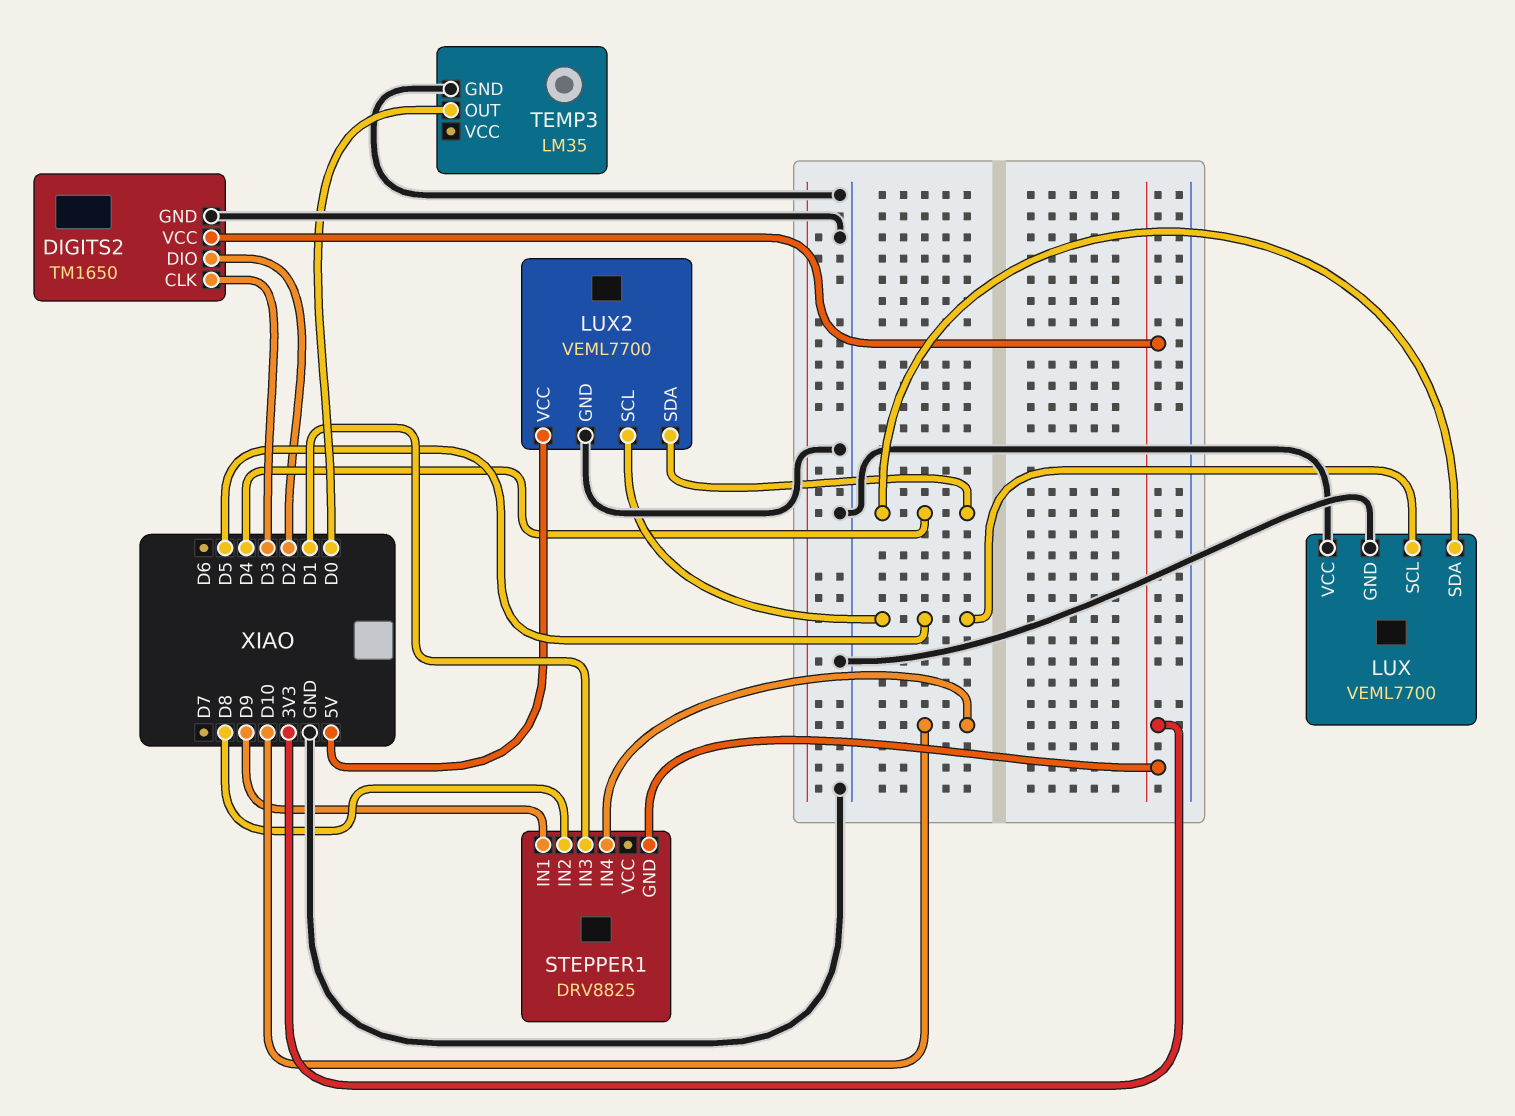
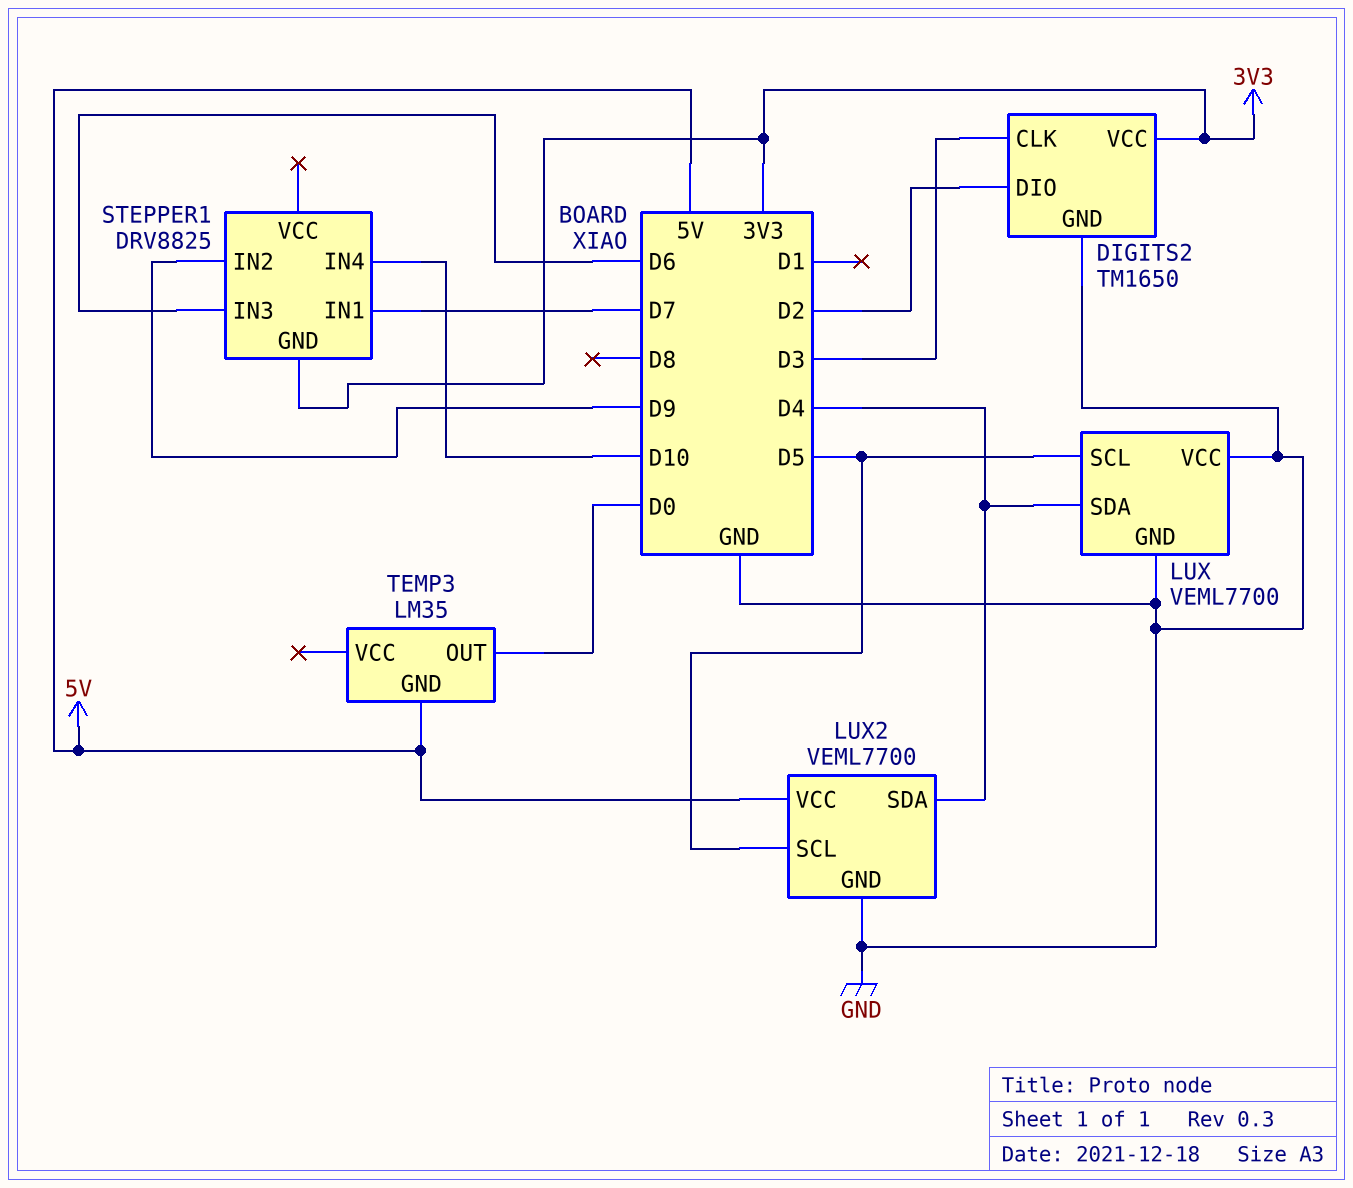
STEPPER1 pin IN1: D9 -> D7
STEPPER1 pin IN2: D8 -> D9
STEPPER1 pin IN3: D1 -> D6
TEMP3 pin GND: GND -> 5V

